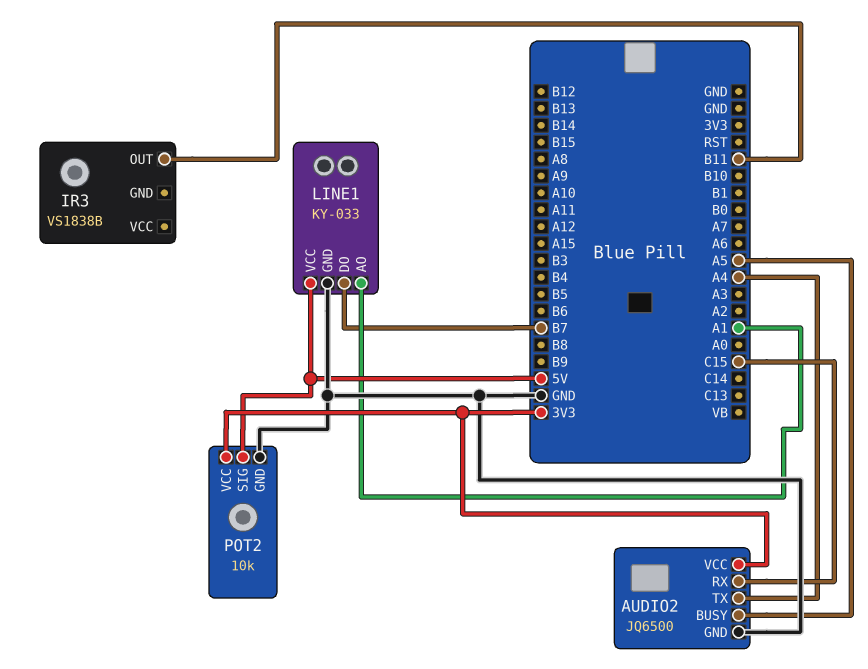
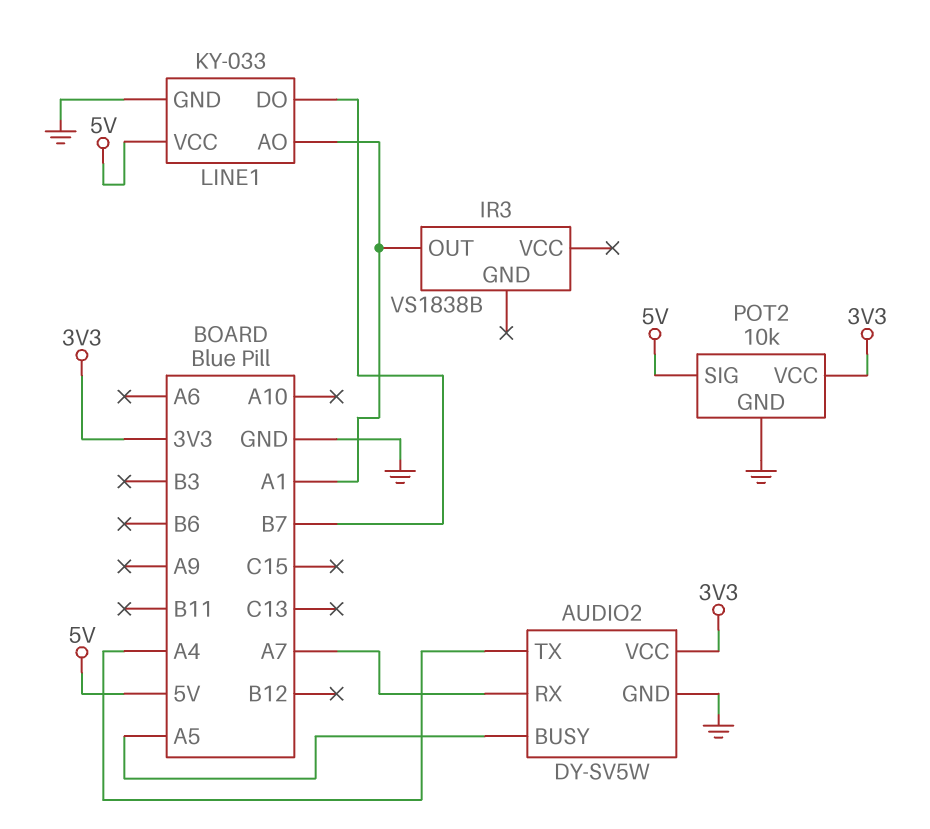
AUDIO2: JQ6500 -> DY-SV5W
AUDIO2 pin RX: C15 -> A7
IR3 pin OUT: B11 -> A1

